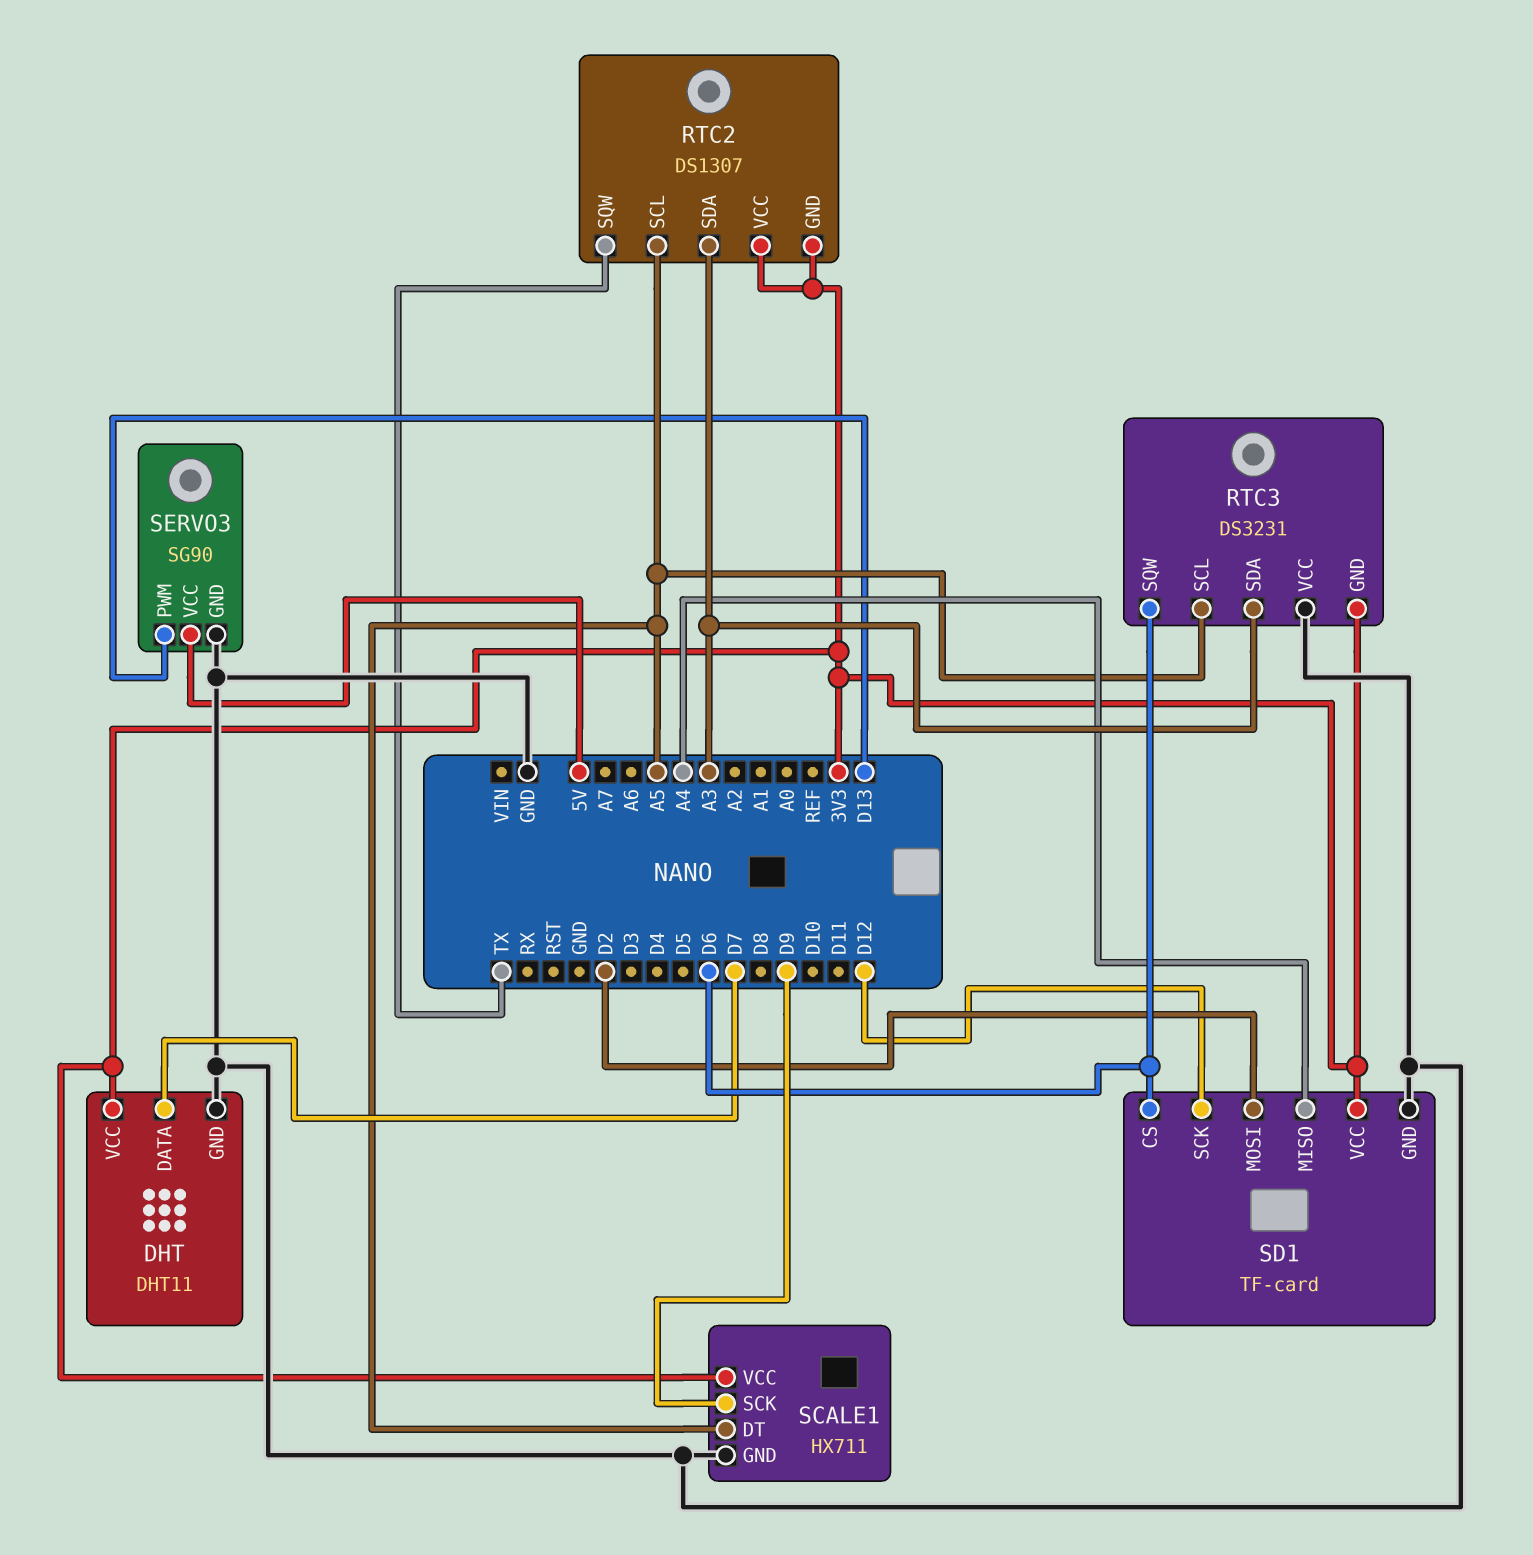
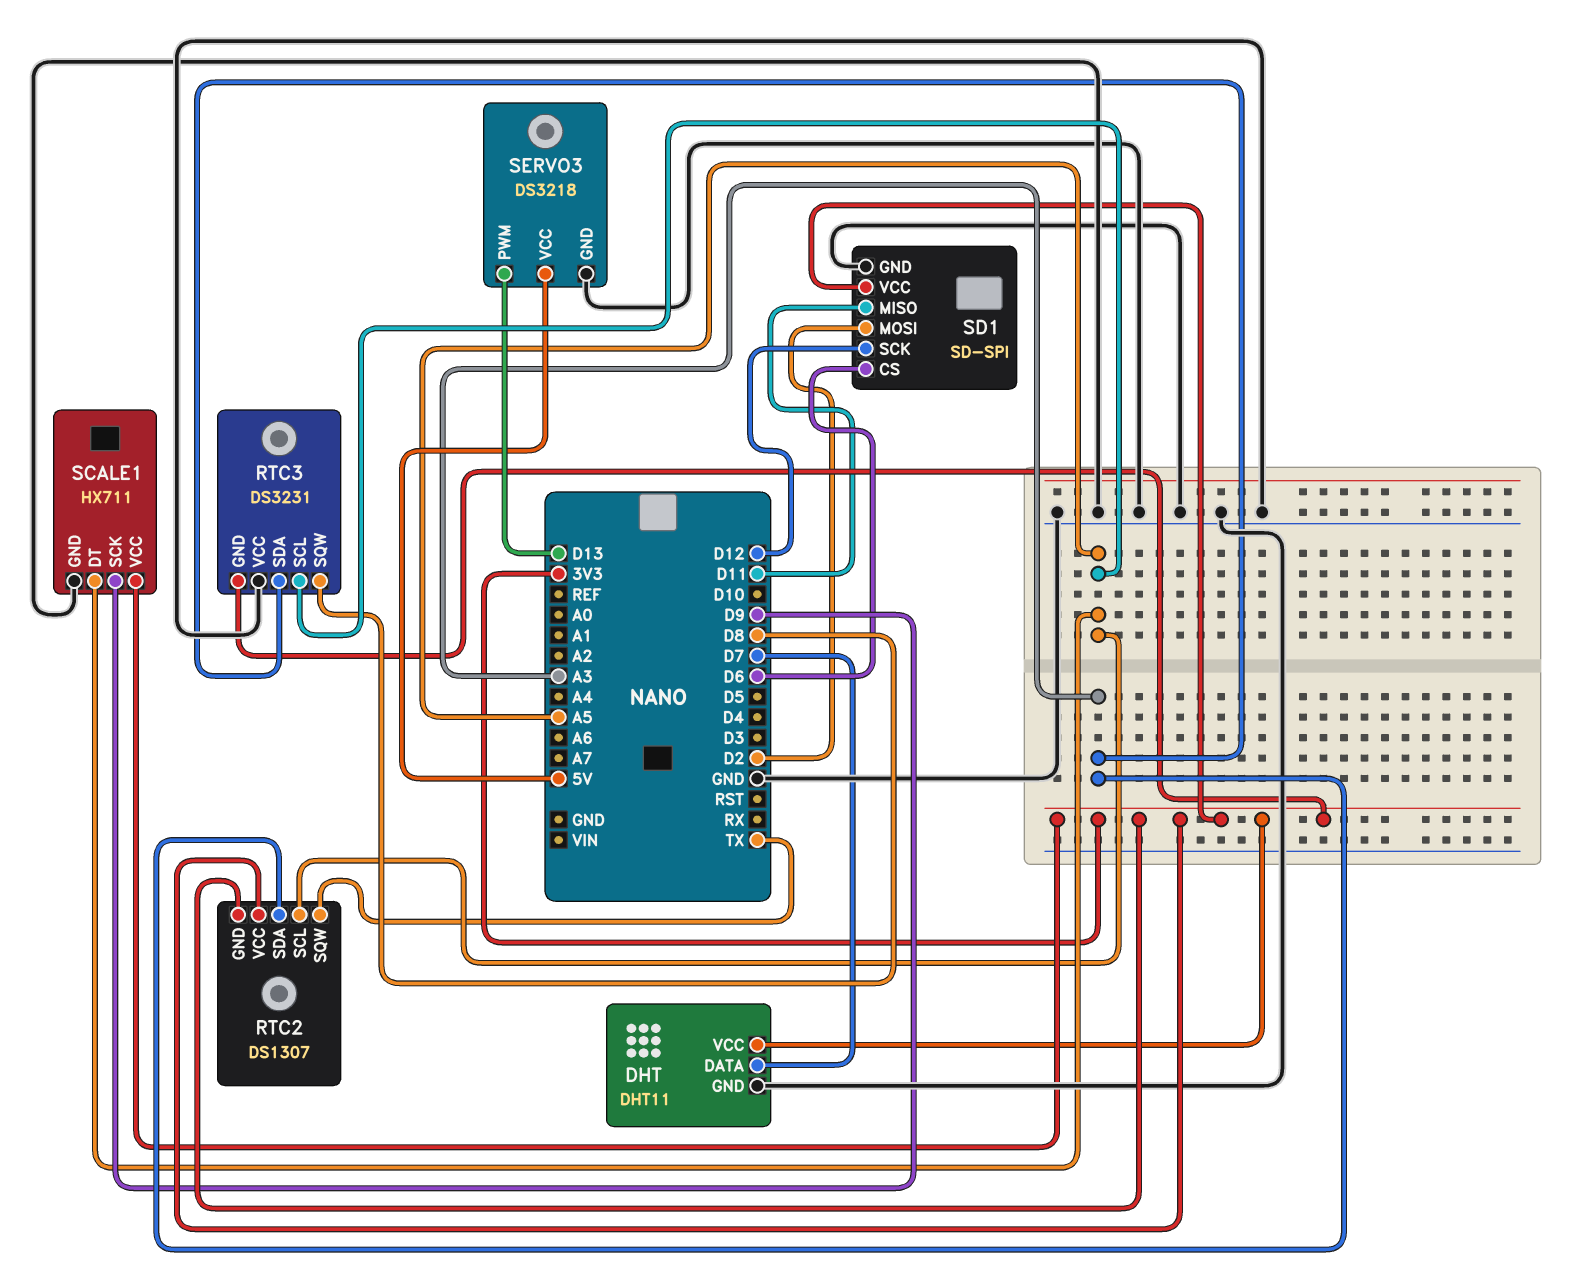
RTC3 pin SQW: D6 -> D8
SD1: TF-card -> SD-SPI
SD1 pin MISO: A4 -> D11
SERVO3: SG90 -> DS3218

